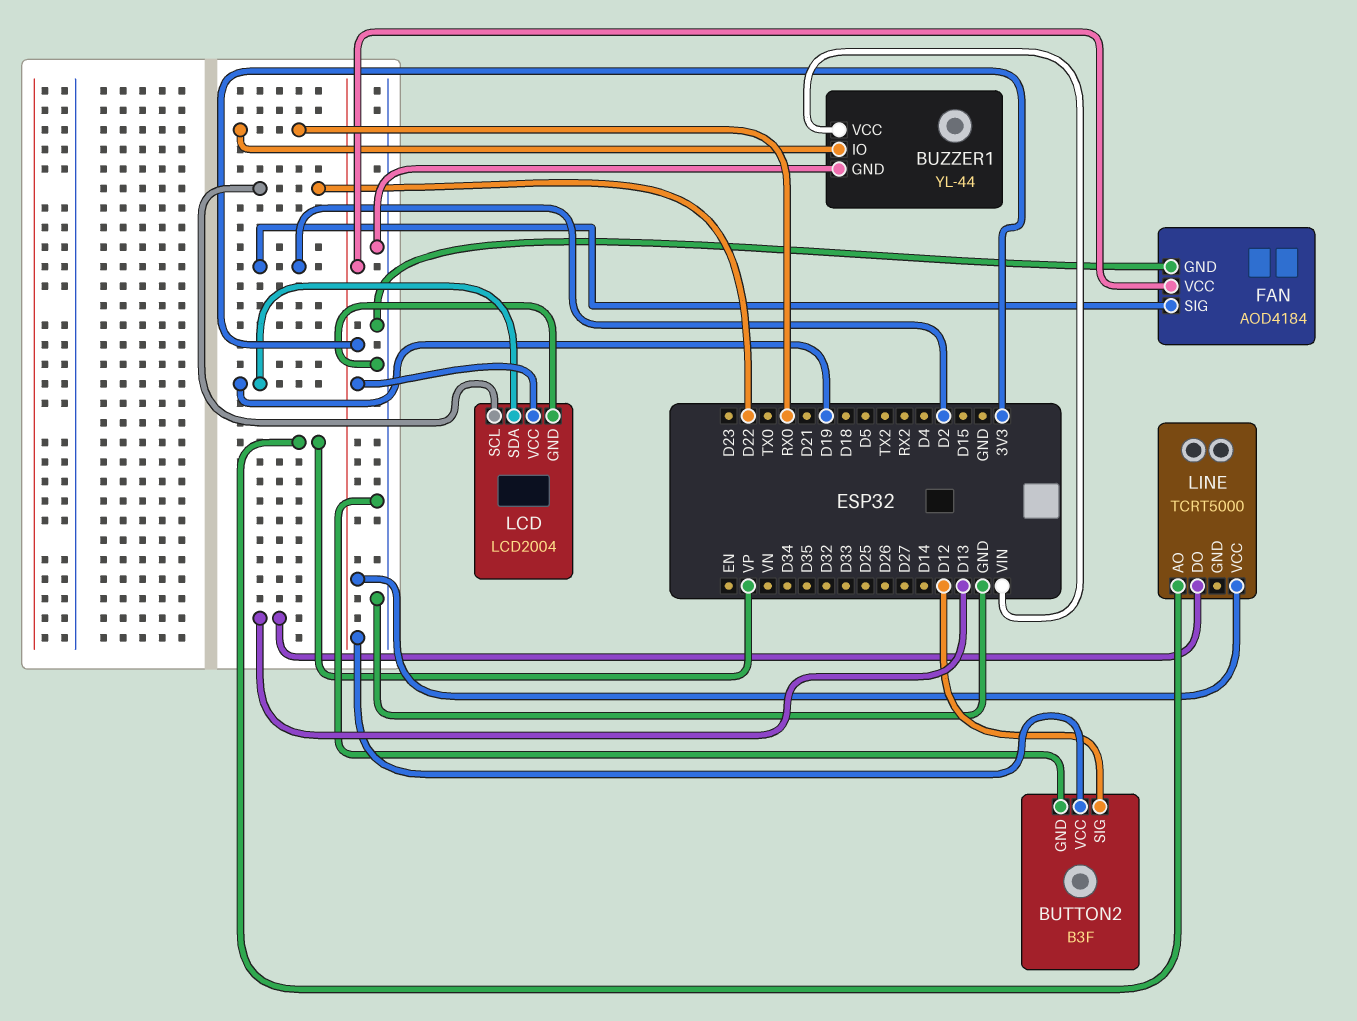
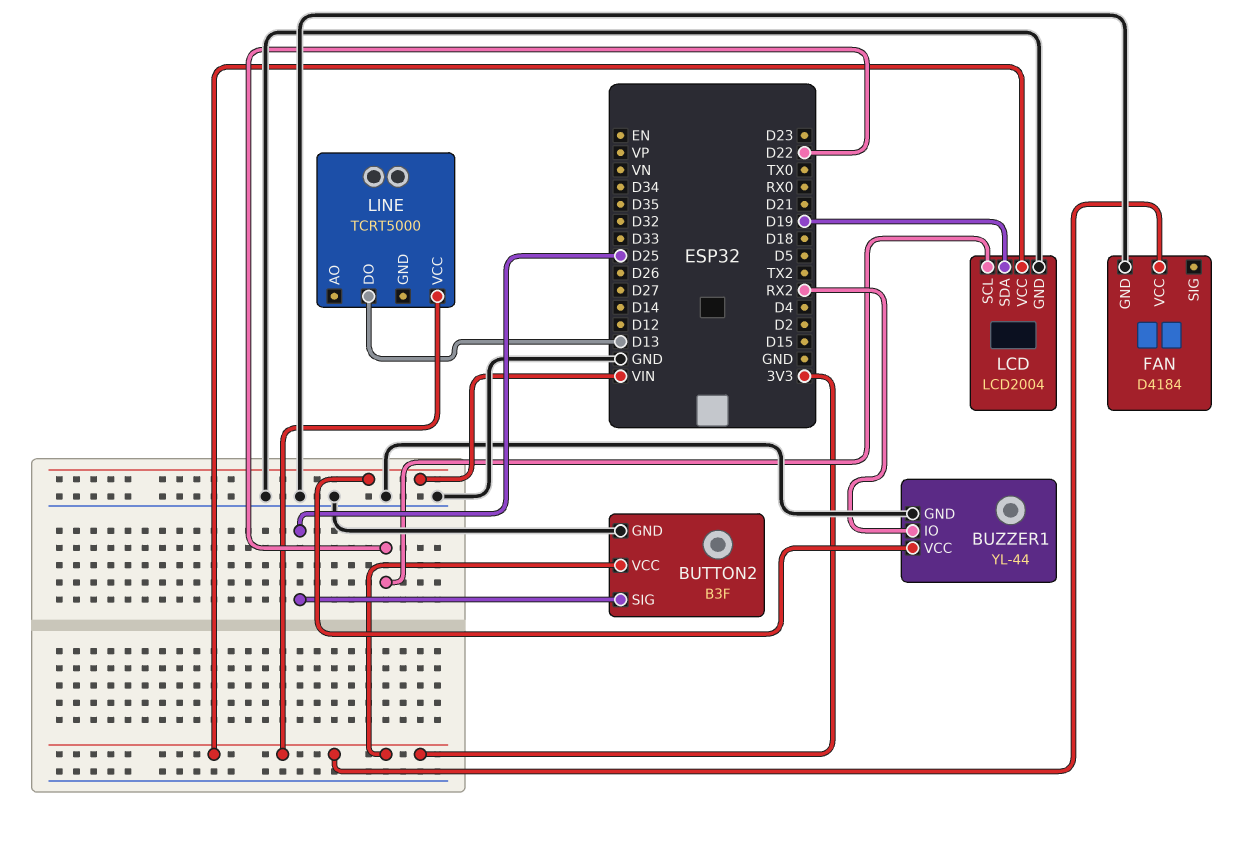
BUTTON2 pin SIG: D12 -> D25
BUZZER1 pin IO: RX0 -> RX2
FAN: AOD4184 -> D4184
FAN pin SIG: D2 -> none
LINE pin AO: VP -> none

